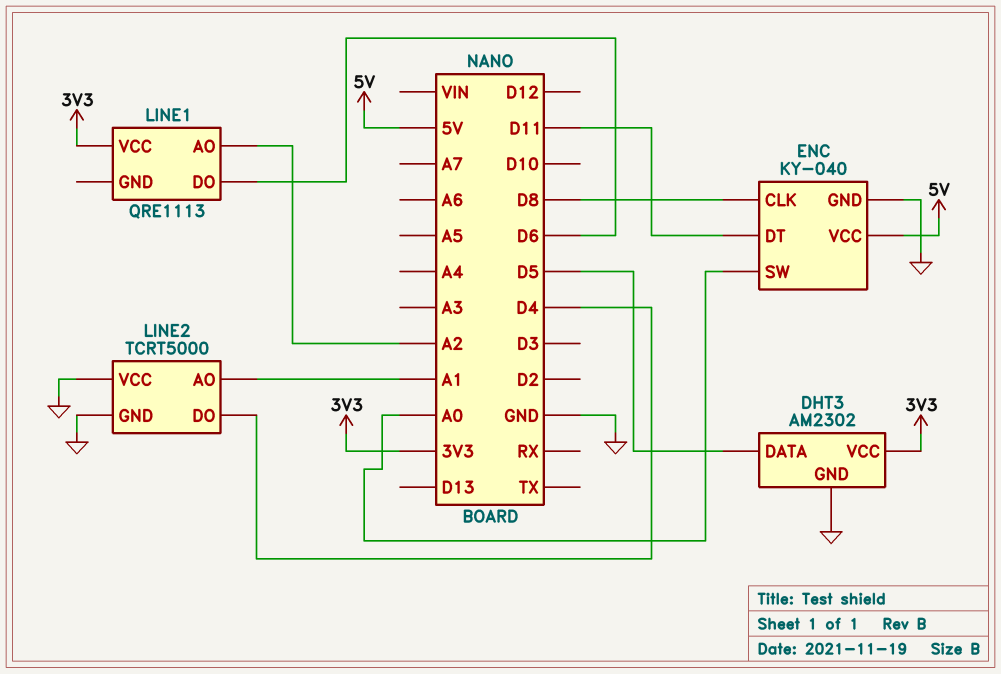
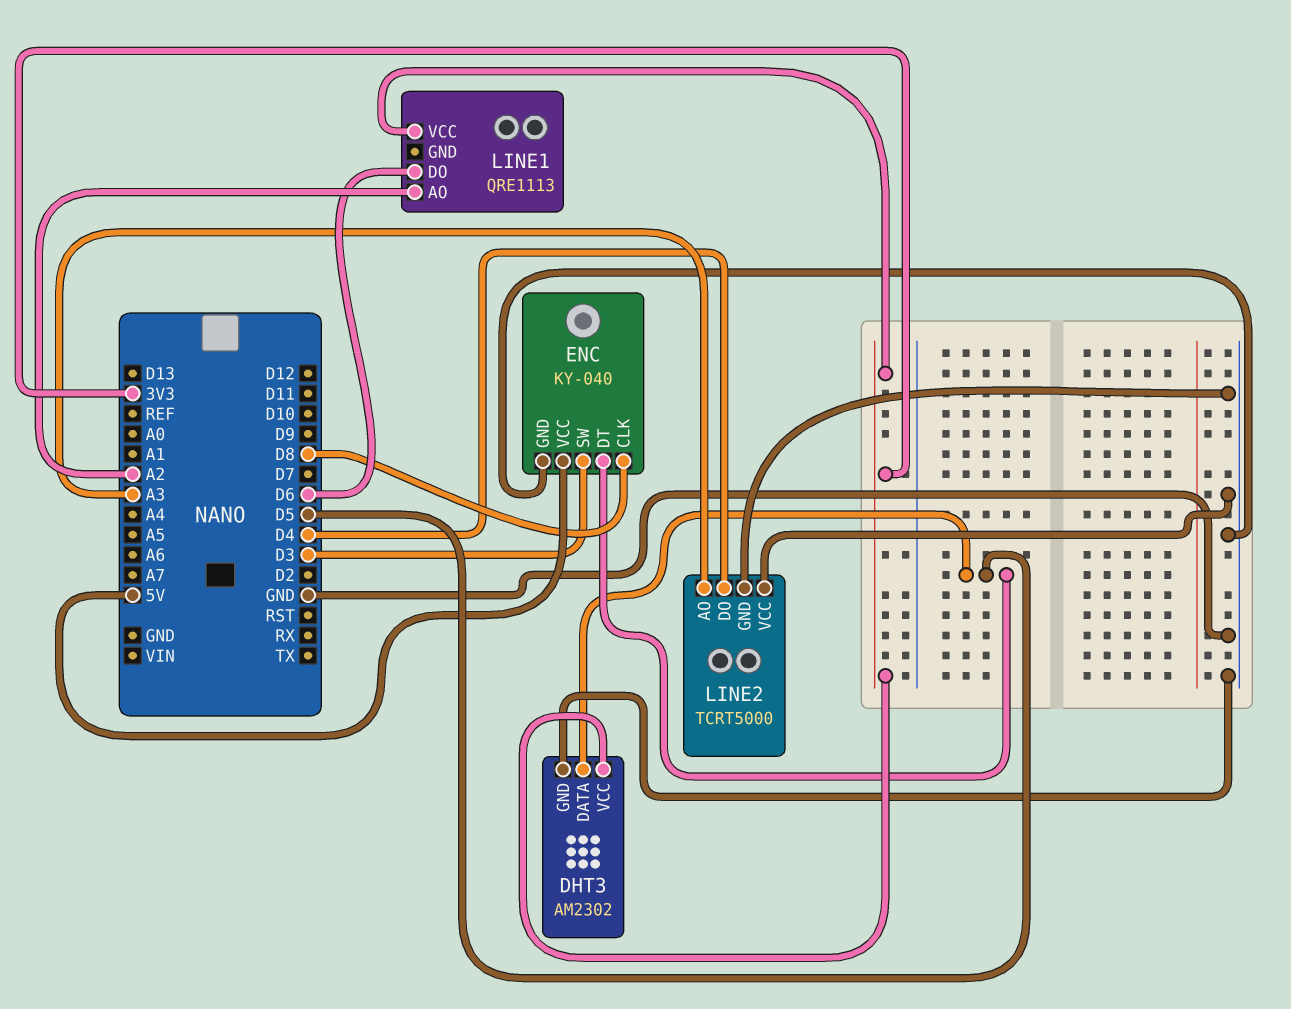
ENC pin DT: D11 -> D5
ENC pin SW: A0 -> D3
LINE2 pin AO: A1 -> A3

